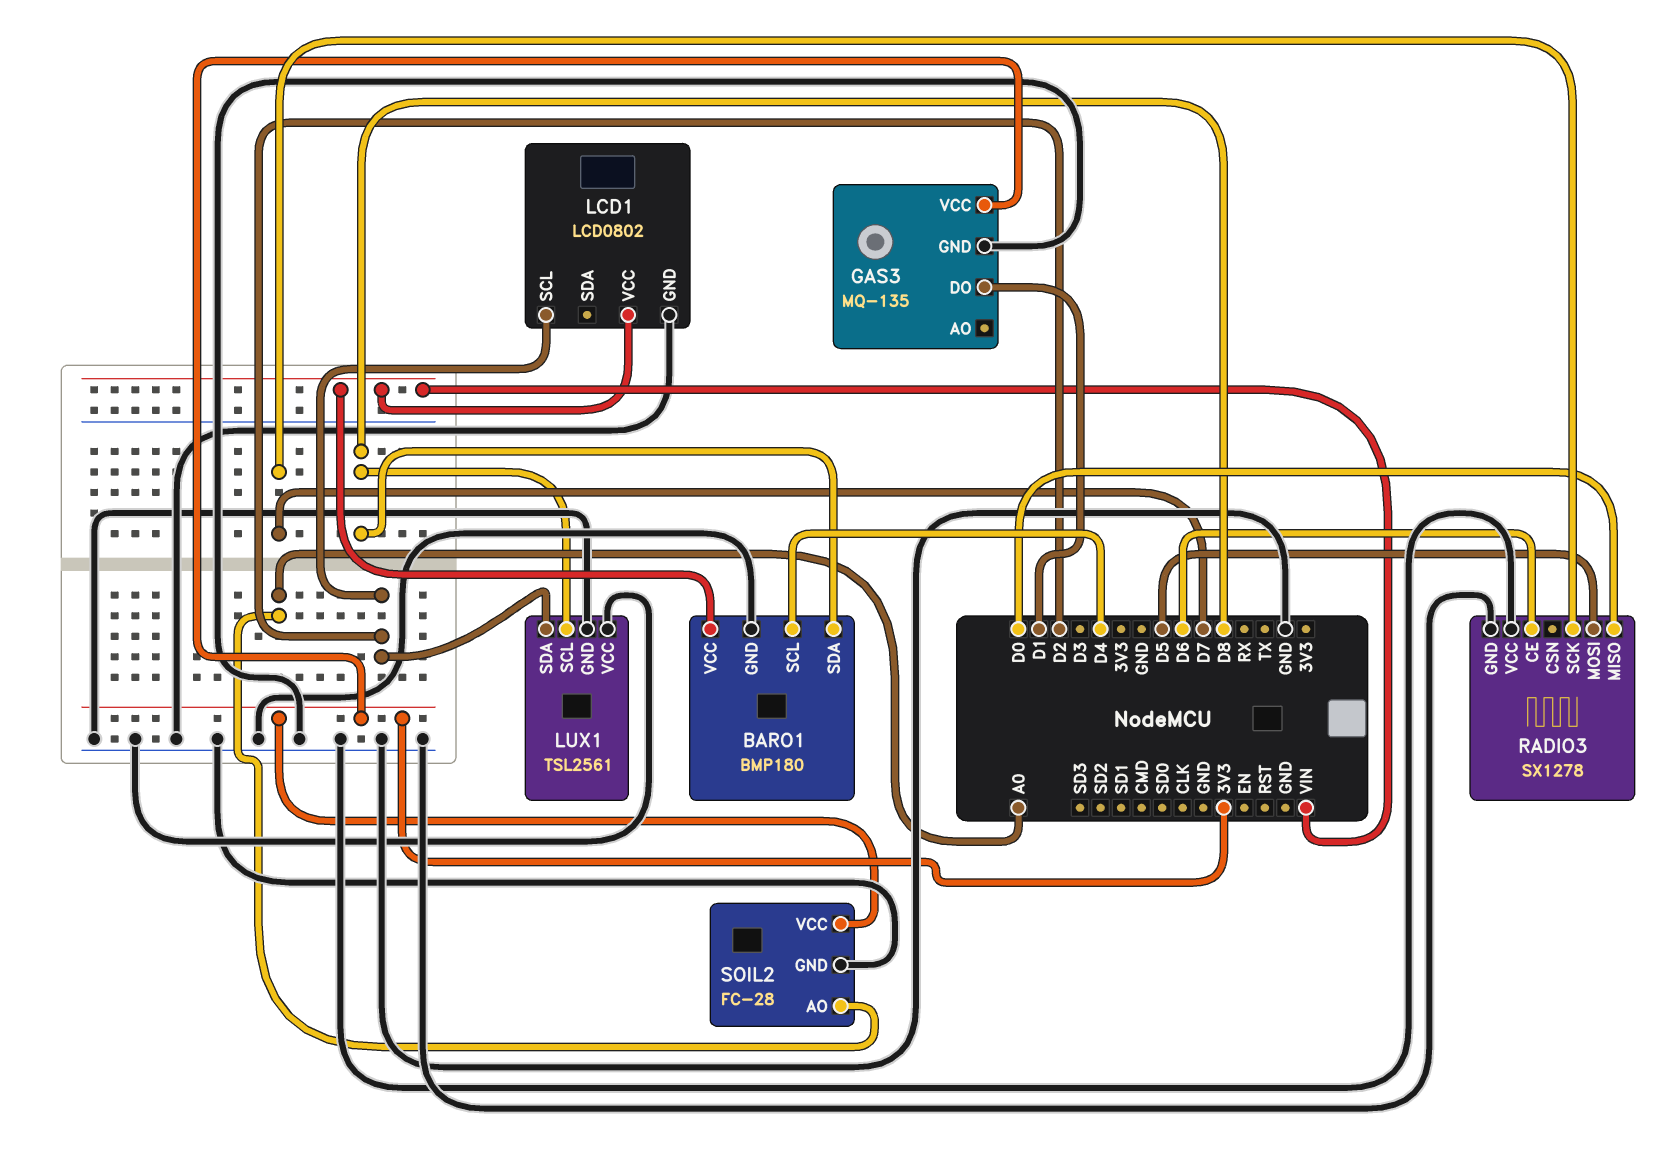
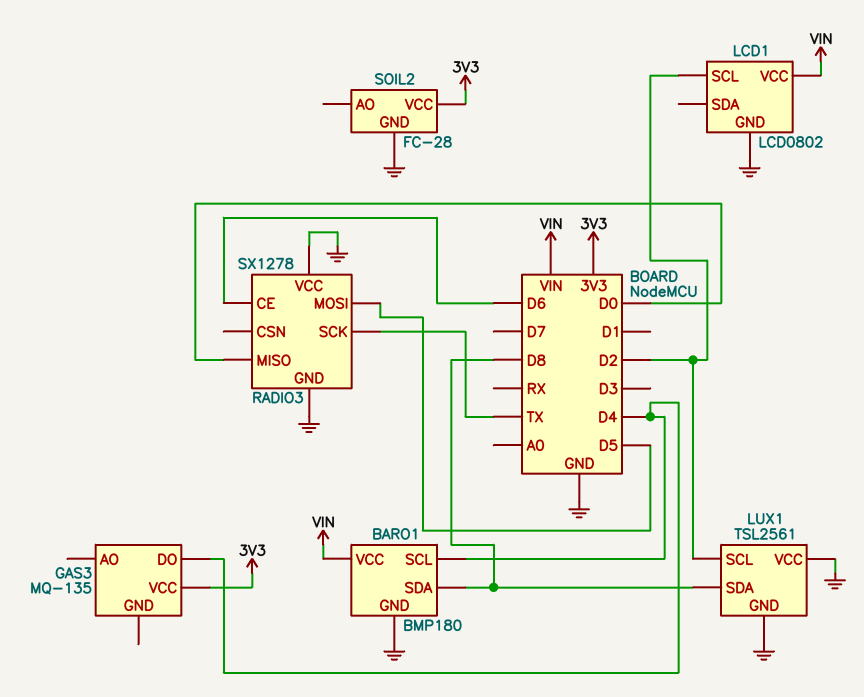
GAS3 pin DO: D1 -> D4
GAS3 pin GND: GND -> none
LUX1 pin SCL: D8 -> D2
LUX1 pin SDA: D2 -> D8
RADIO3 pin SCK: D7 -> TX
SOIL2 pin AO: A0 -> none

